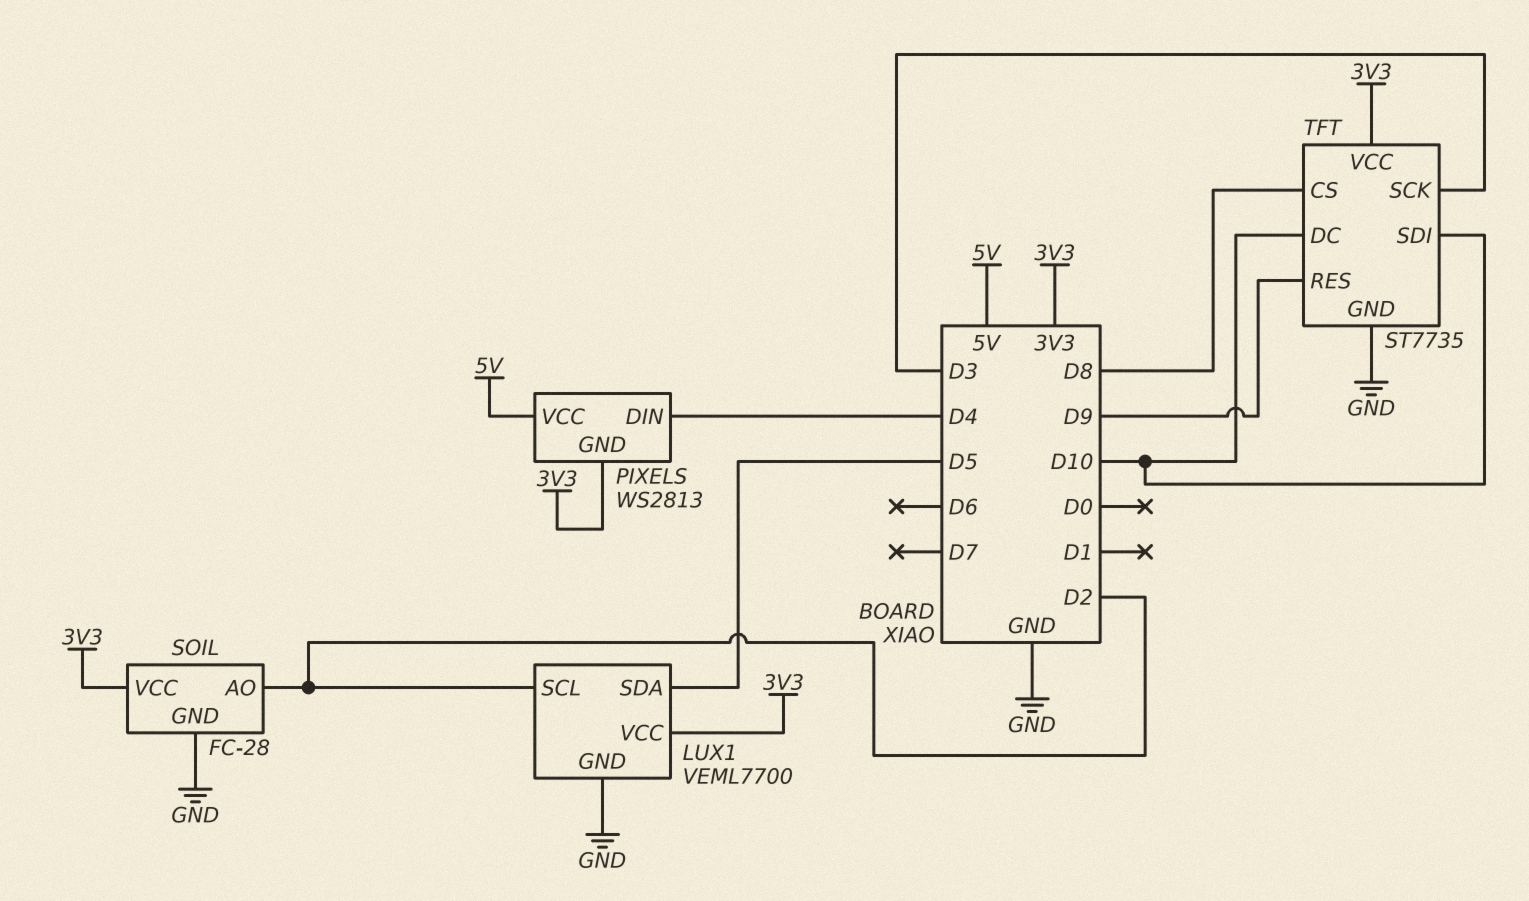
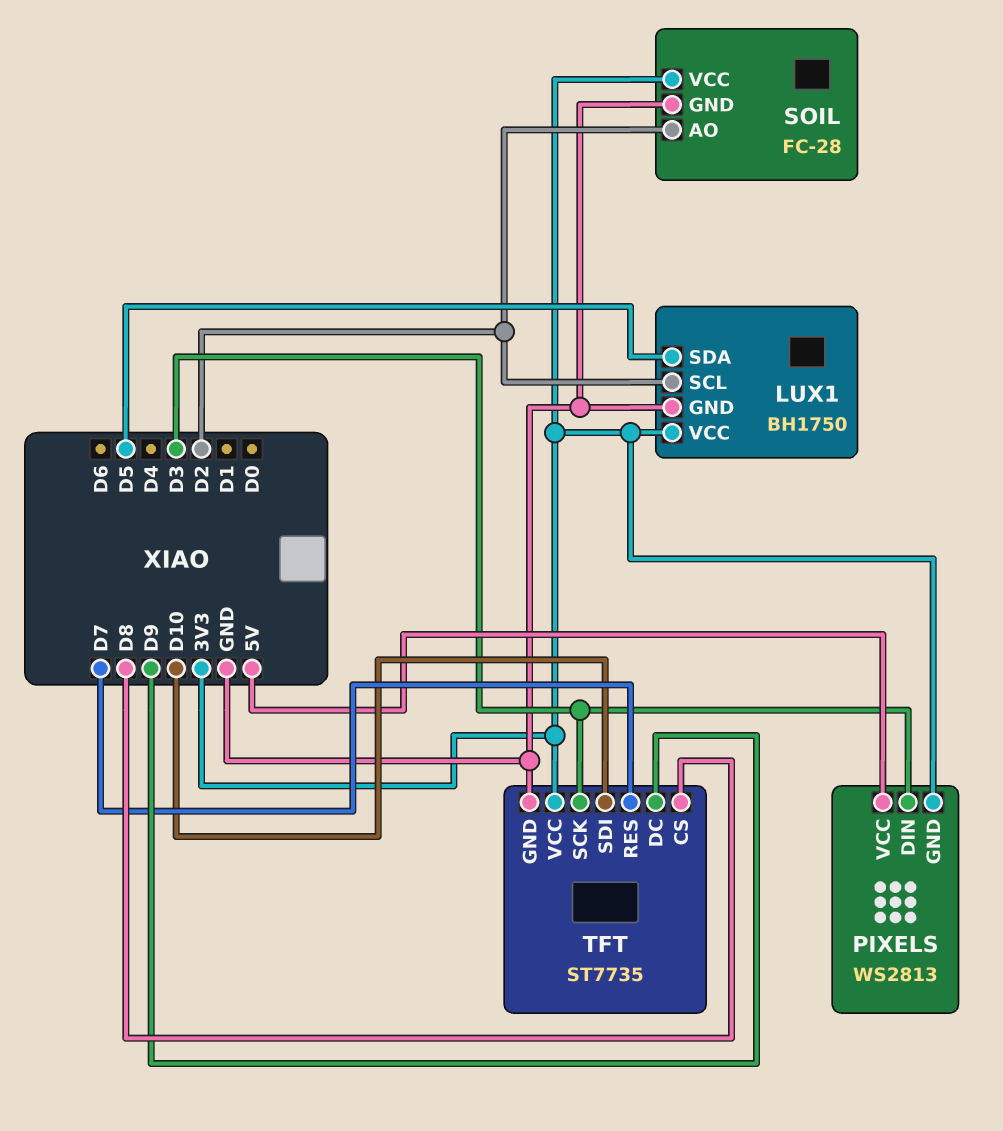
LUX1: VEML7700 -> BH1750
PIXELS pin DIN: D4 -> D3
TFT pin DC: D10 -> D9
TFT pin RES: D9 -> D7

